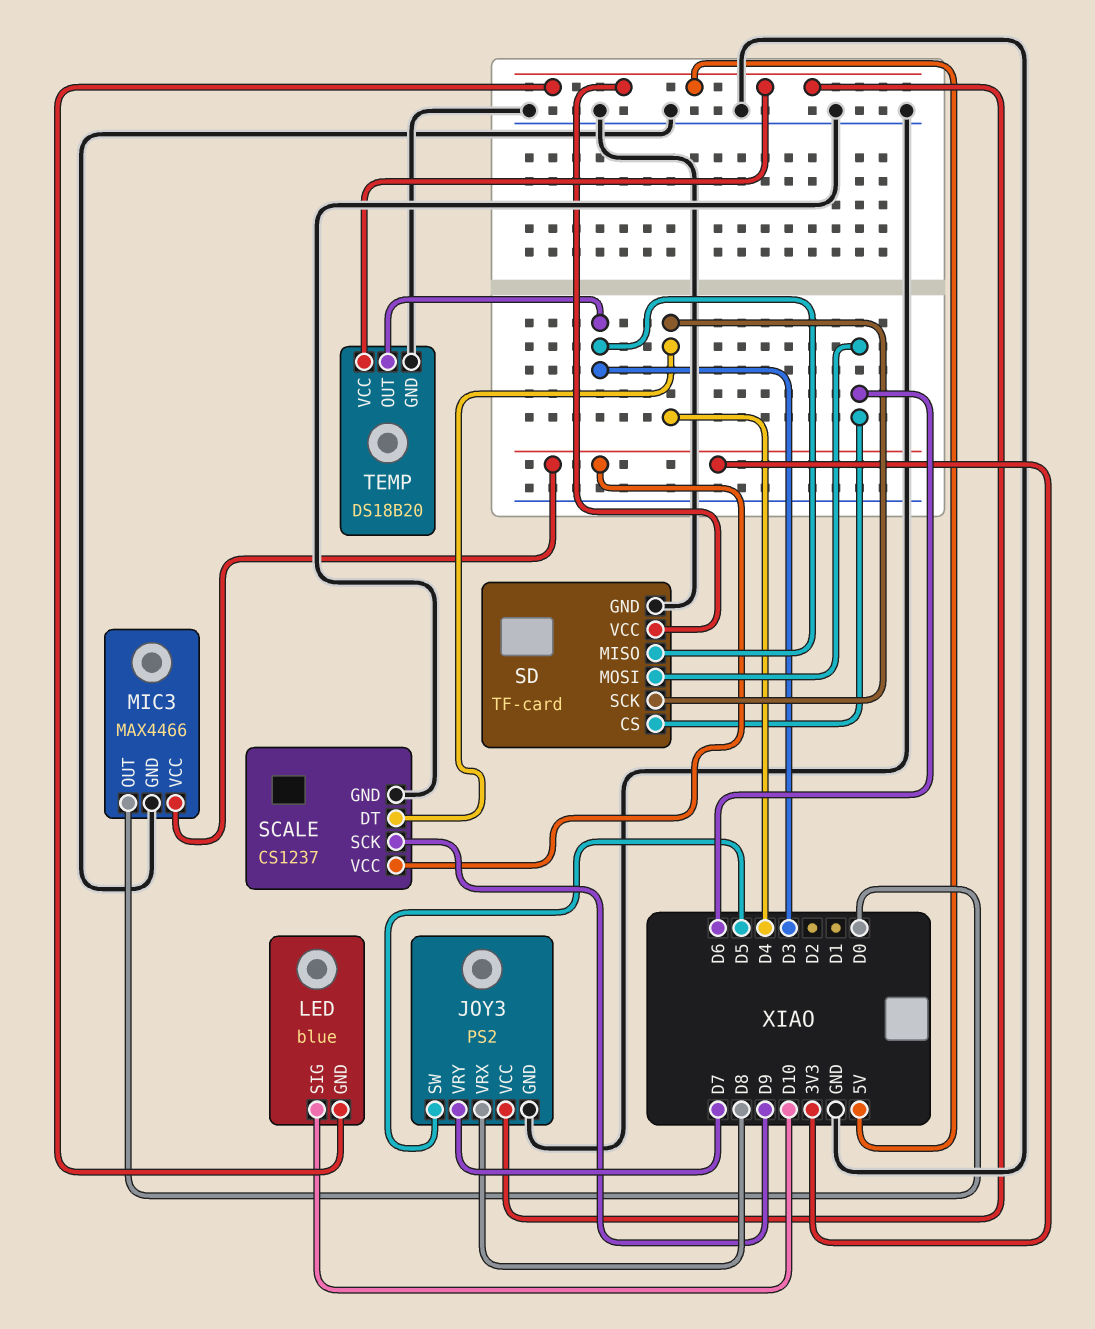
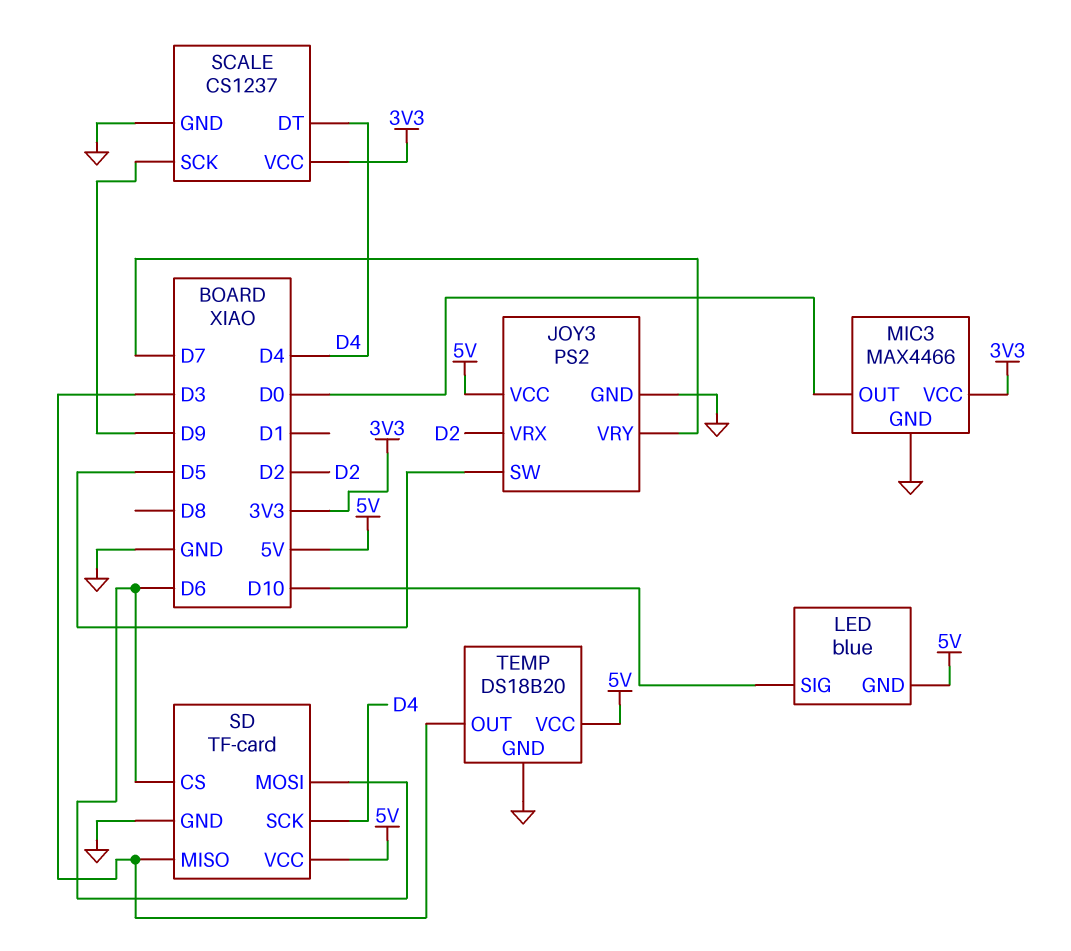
JOY3 pin VRX: D8 -> D2

